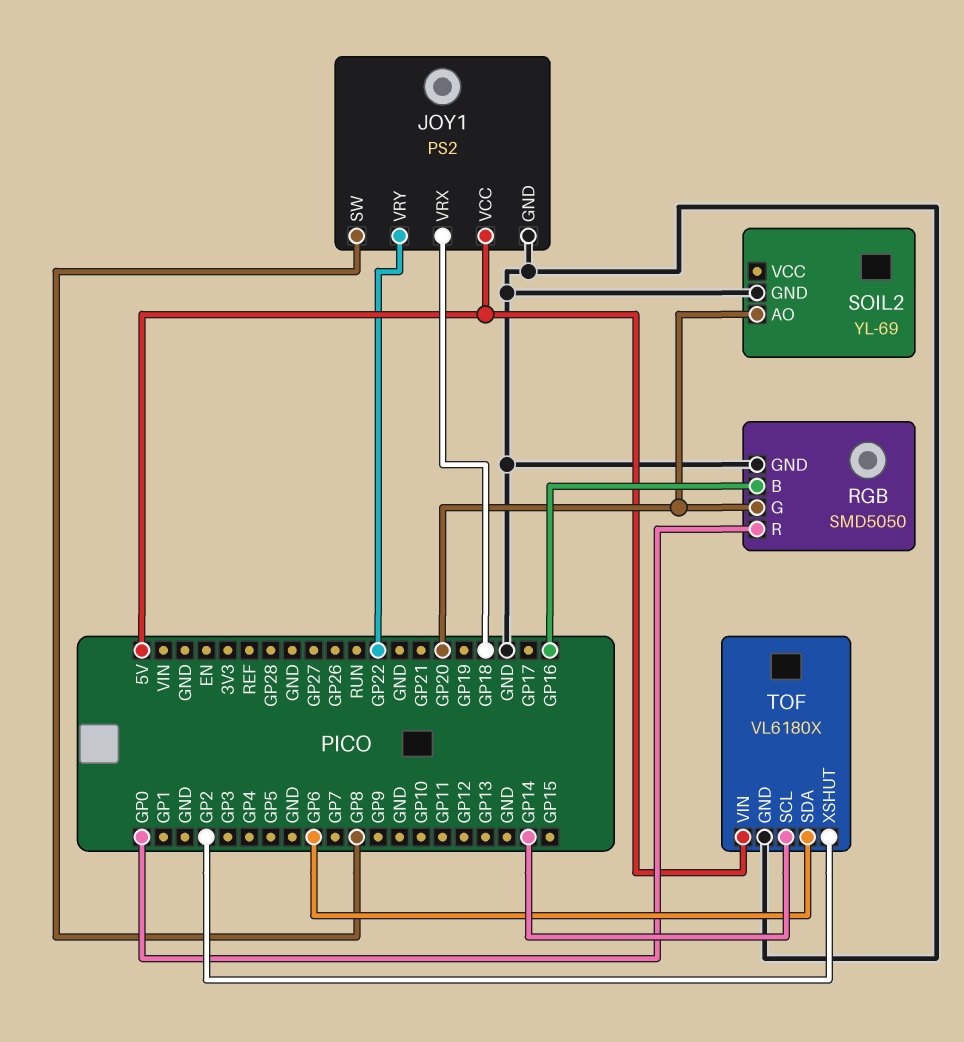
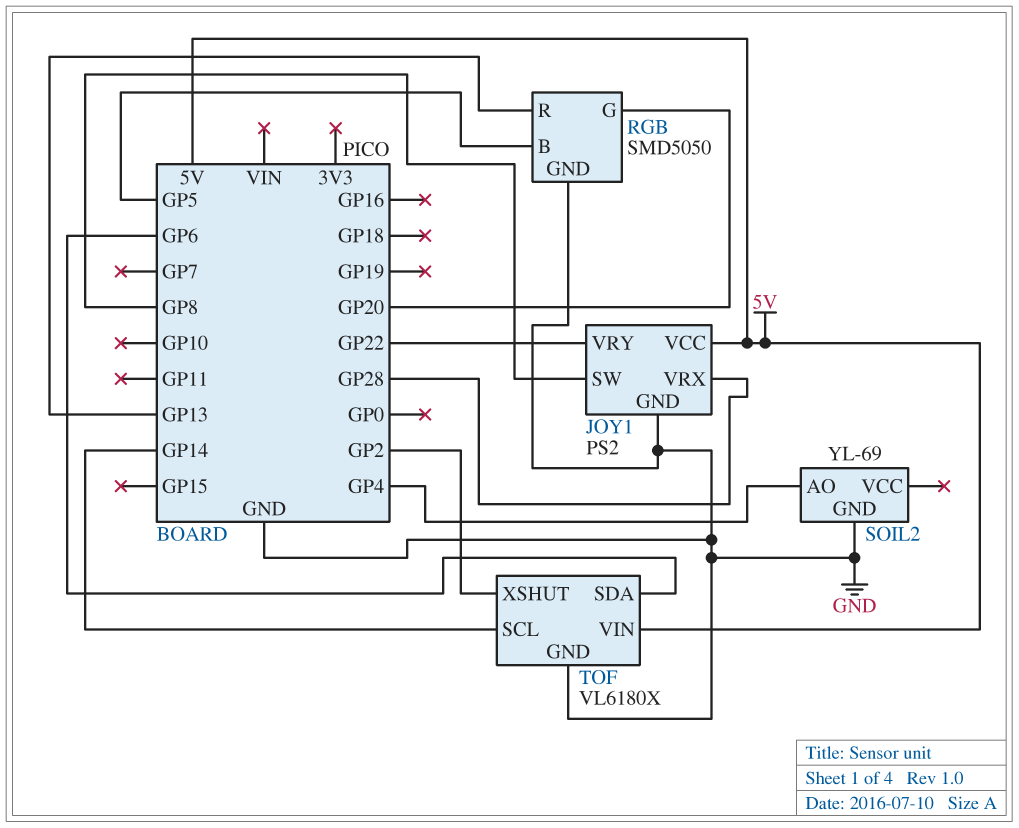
JOY1 pin VRX: GP18 -> GP28
RGB pin B: GP16 -> GP5
RGB pin R: GP0 -> GP13
SOIL2 pin AO: GP20 -> GP4

